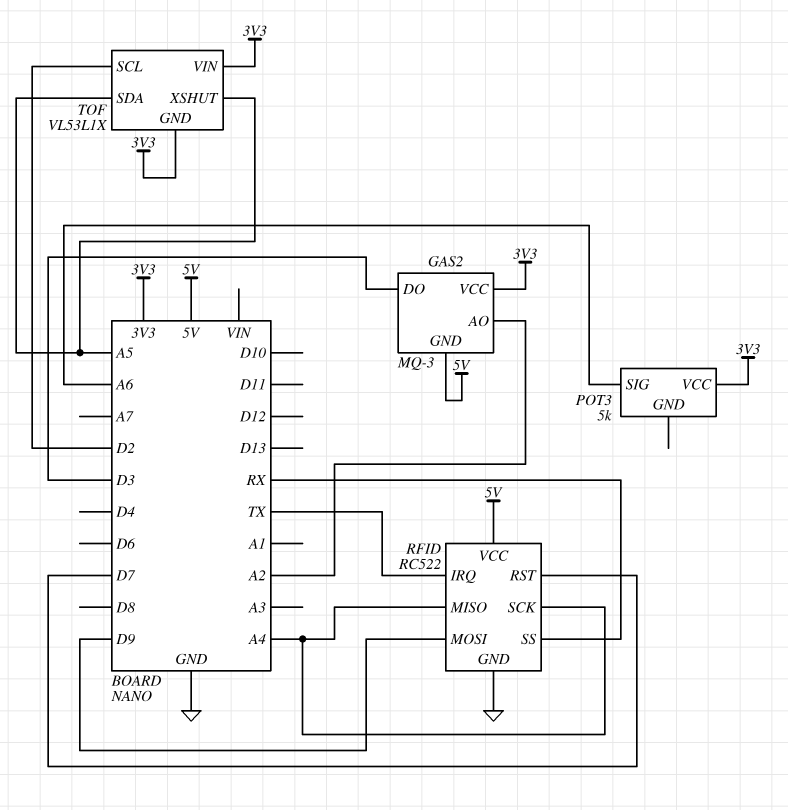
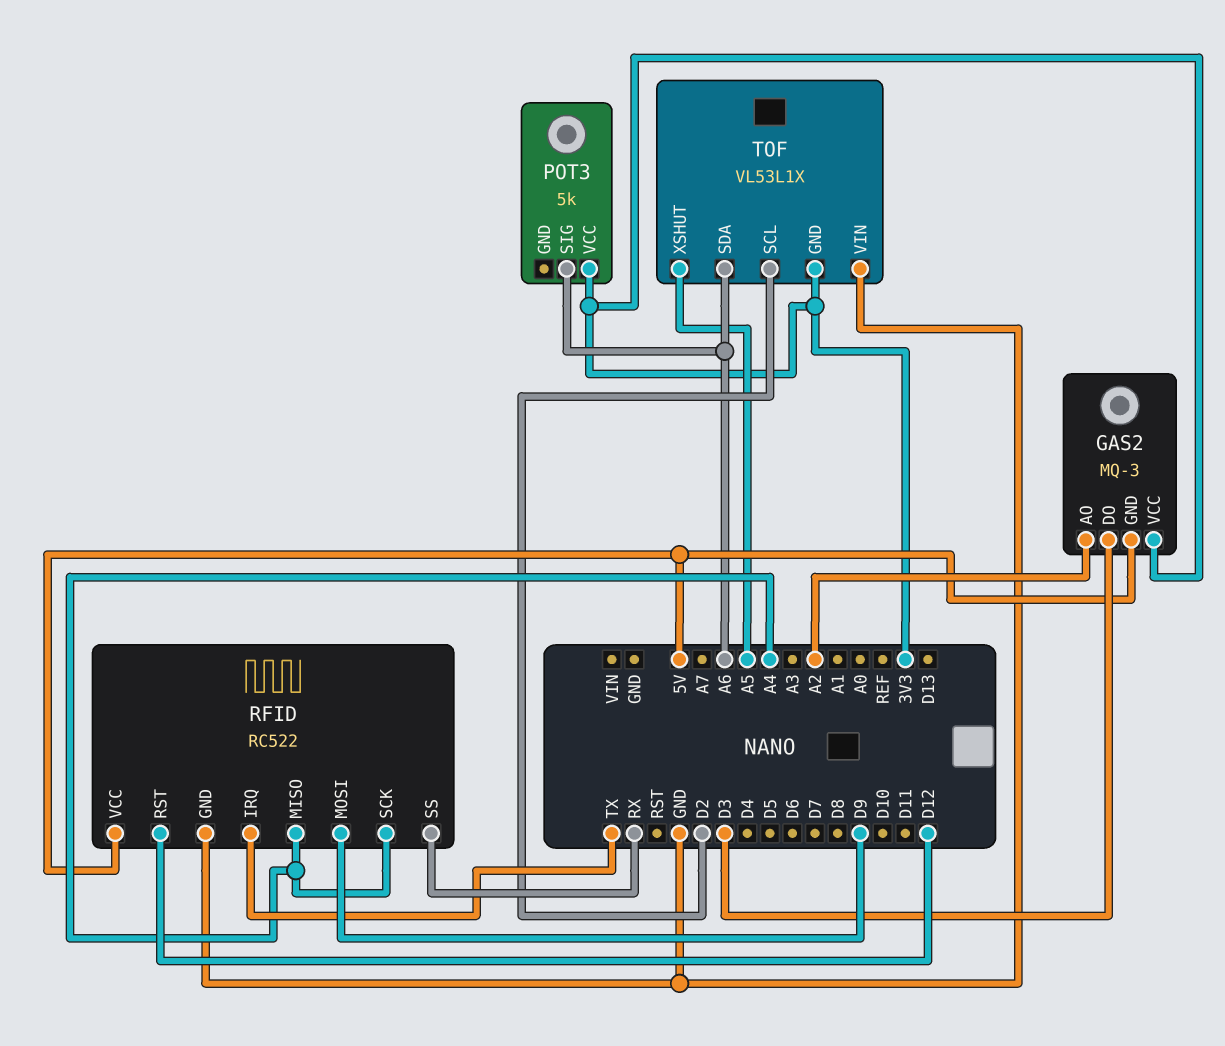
RFID pin RST: D7 -> D12
TOF pin SDA: A5 -> A6
TOF pin VIN: 3V3 -> GND

